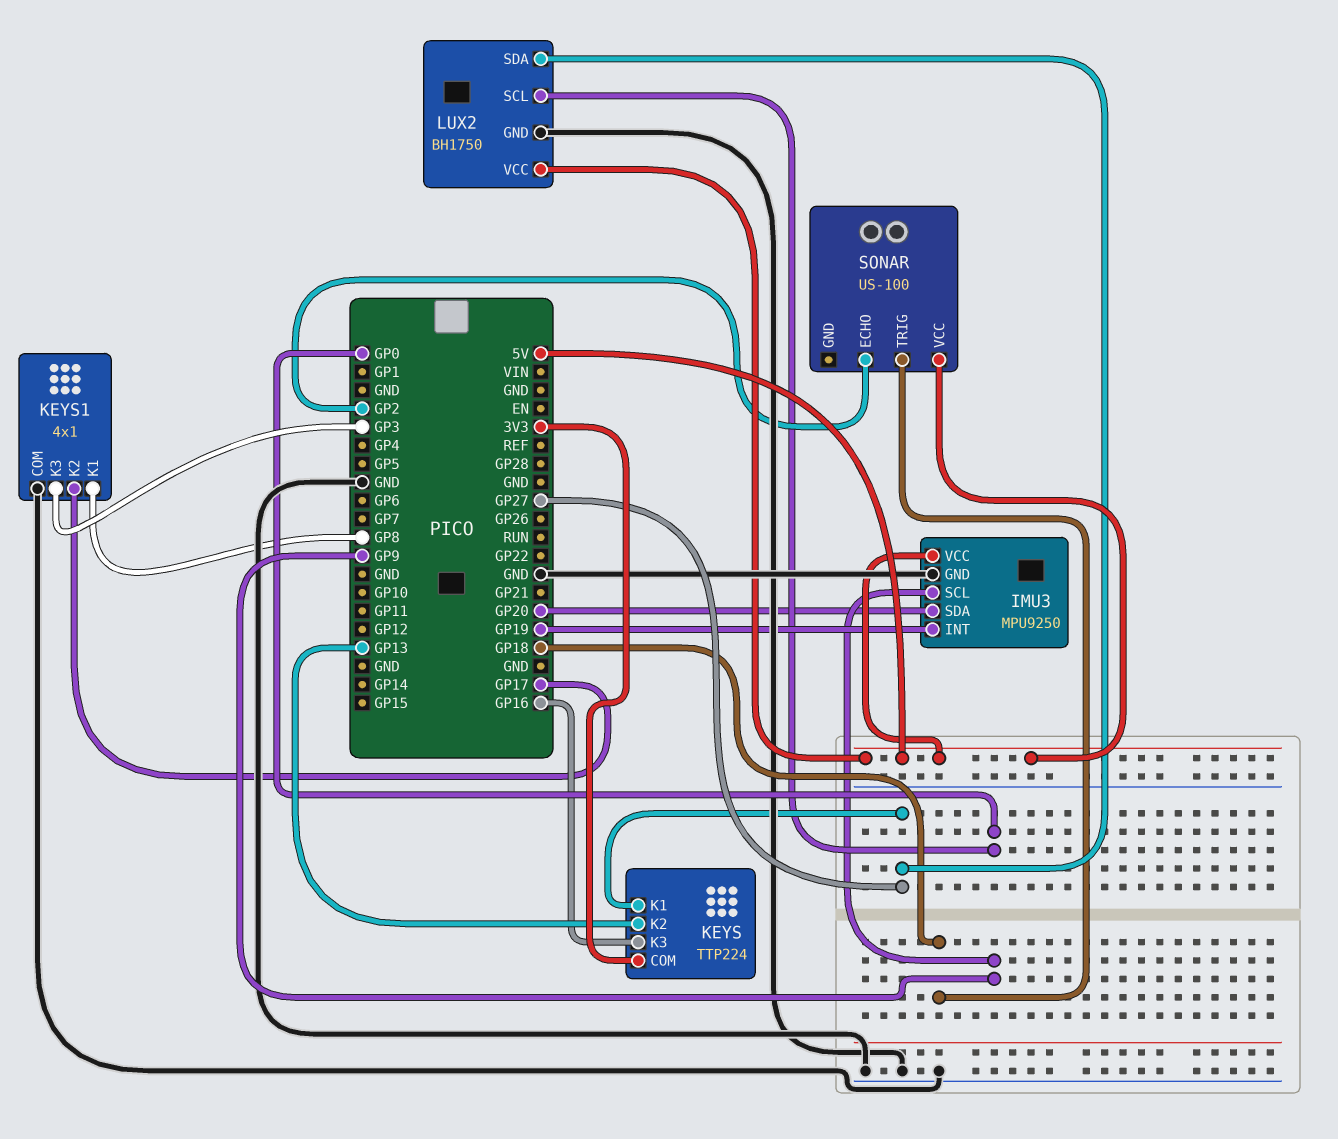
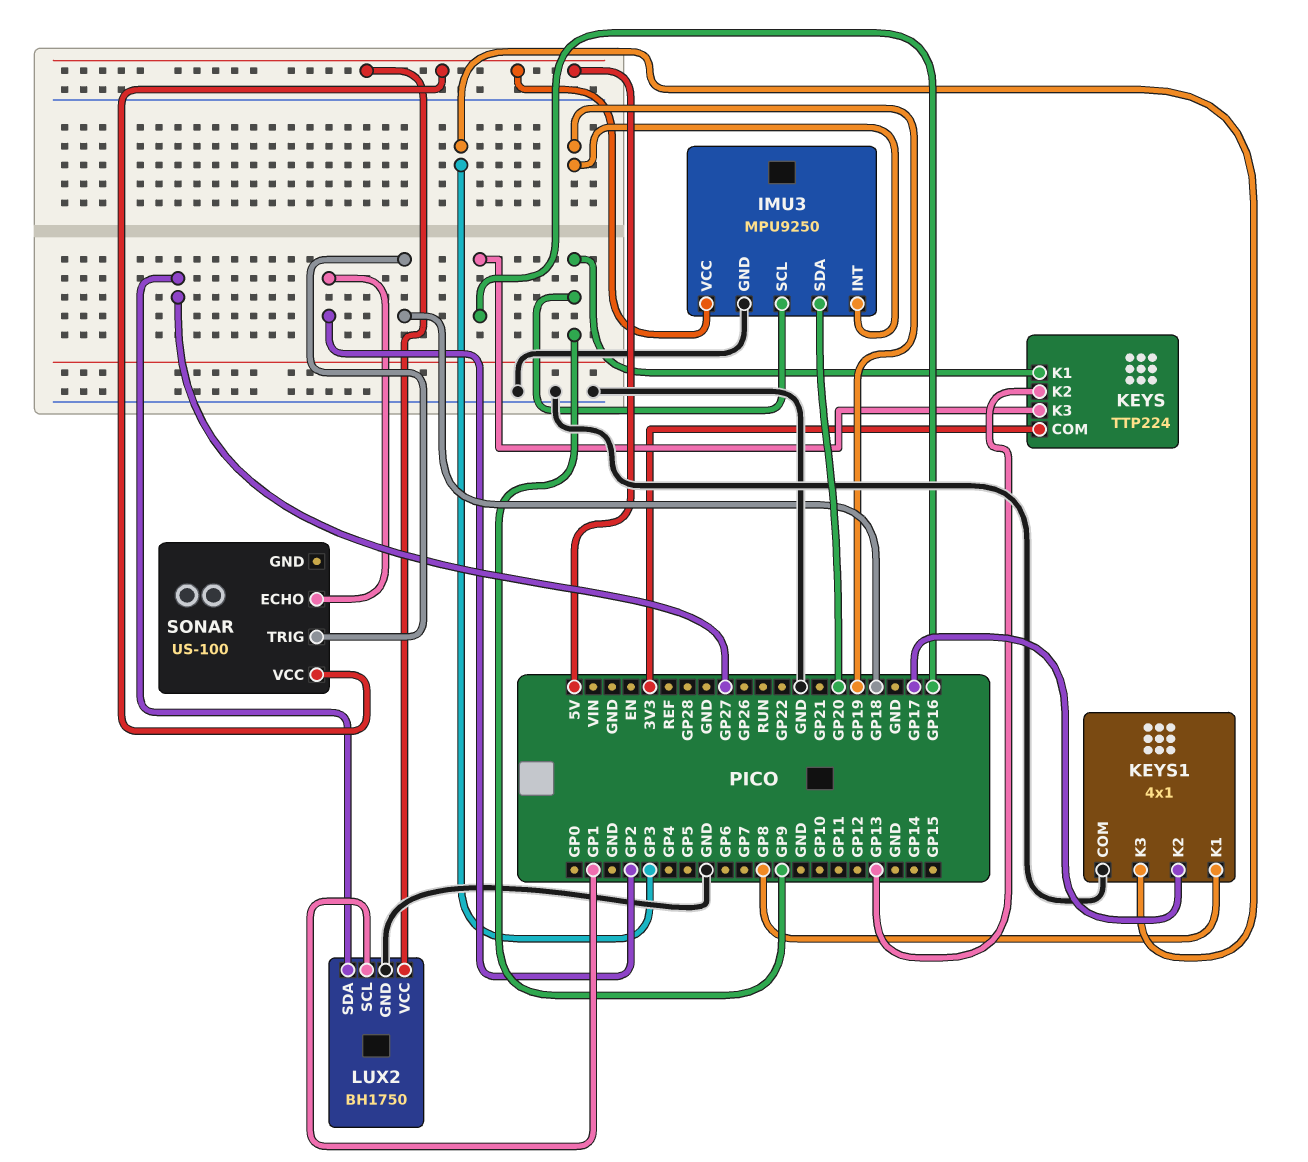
KEYS pin K1: GP27 -> GP9
LUX2 pin SCL: GP0 -> GP1

